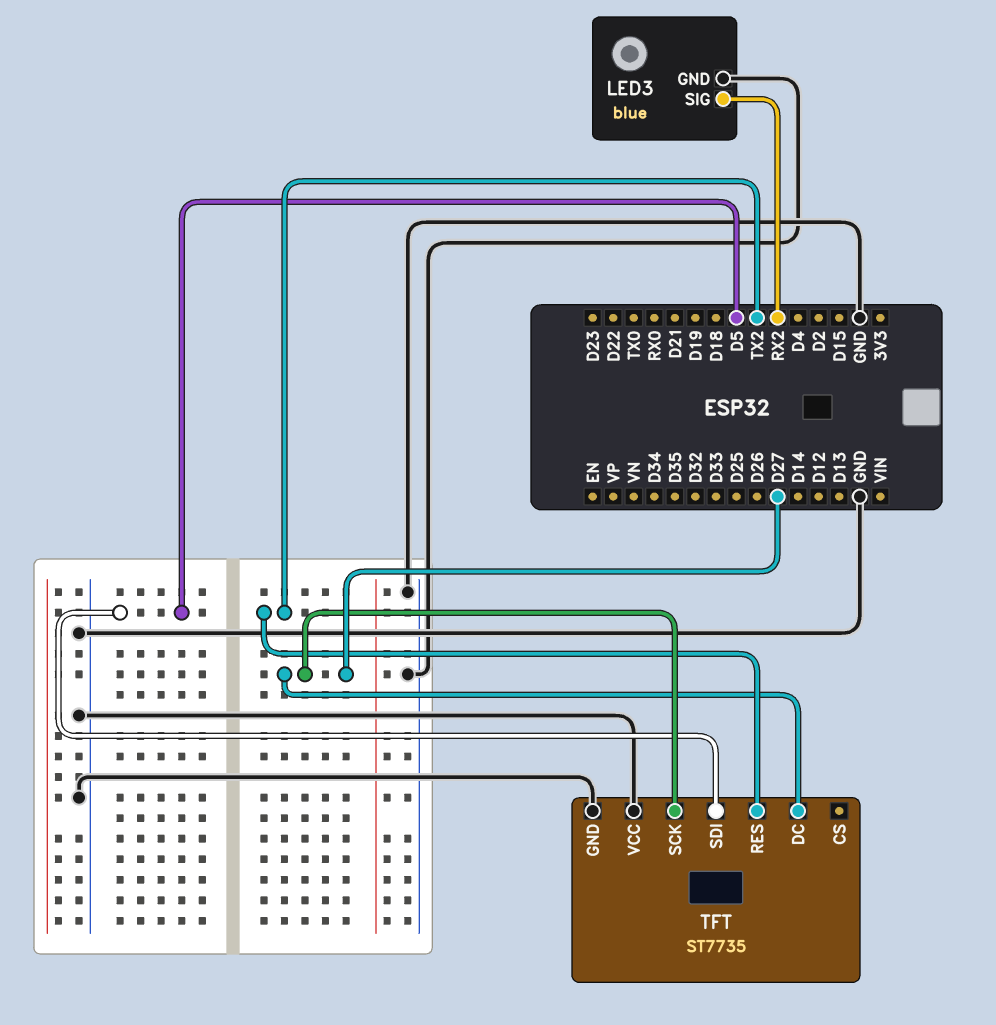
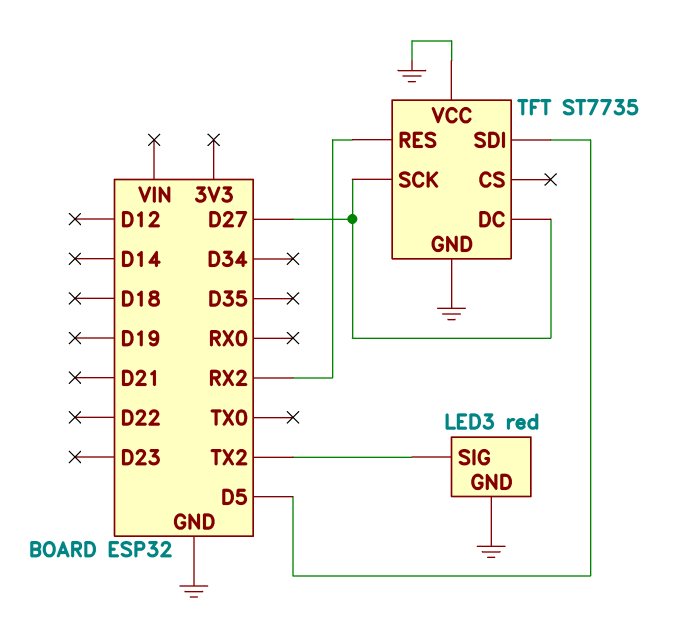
LED3: blue -> red
LED3 pin SIG: RX2 -> TX2
TFT pin RES: TX2 -> RX2

